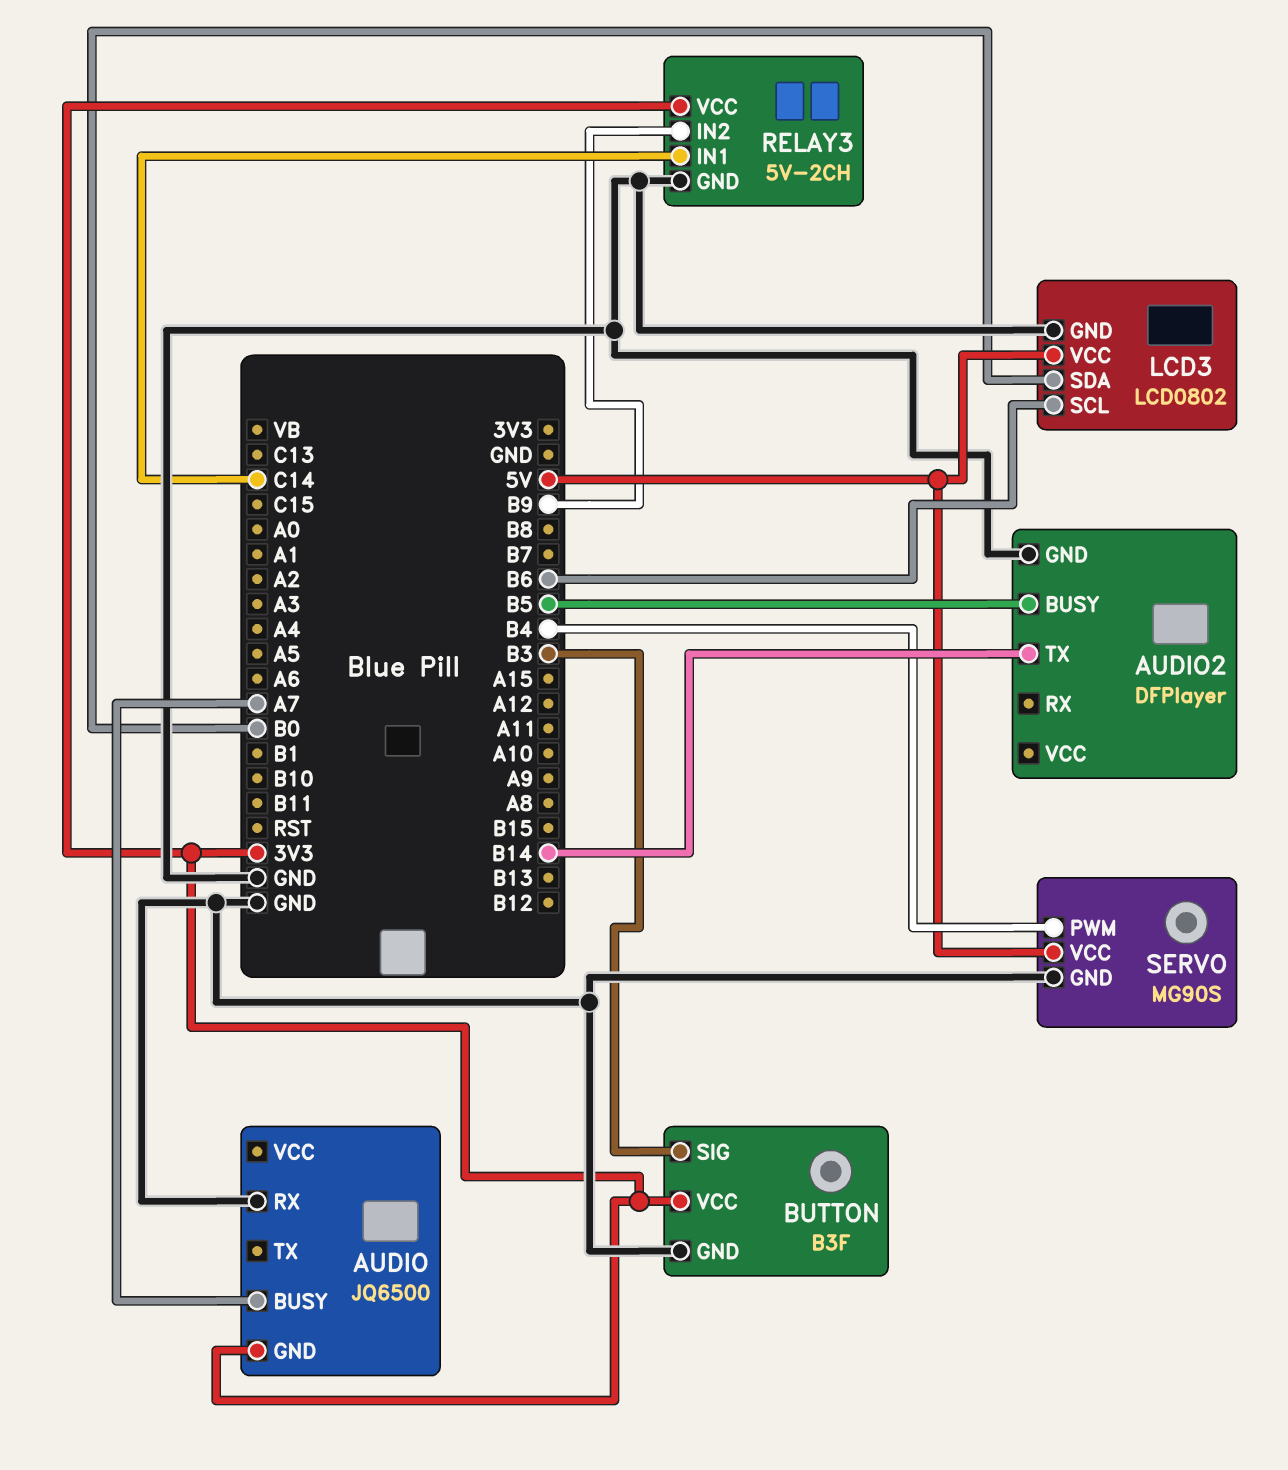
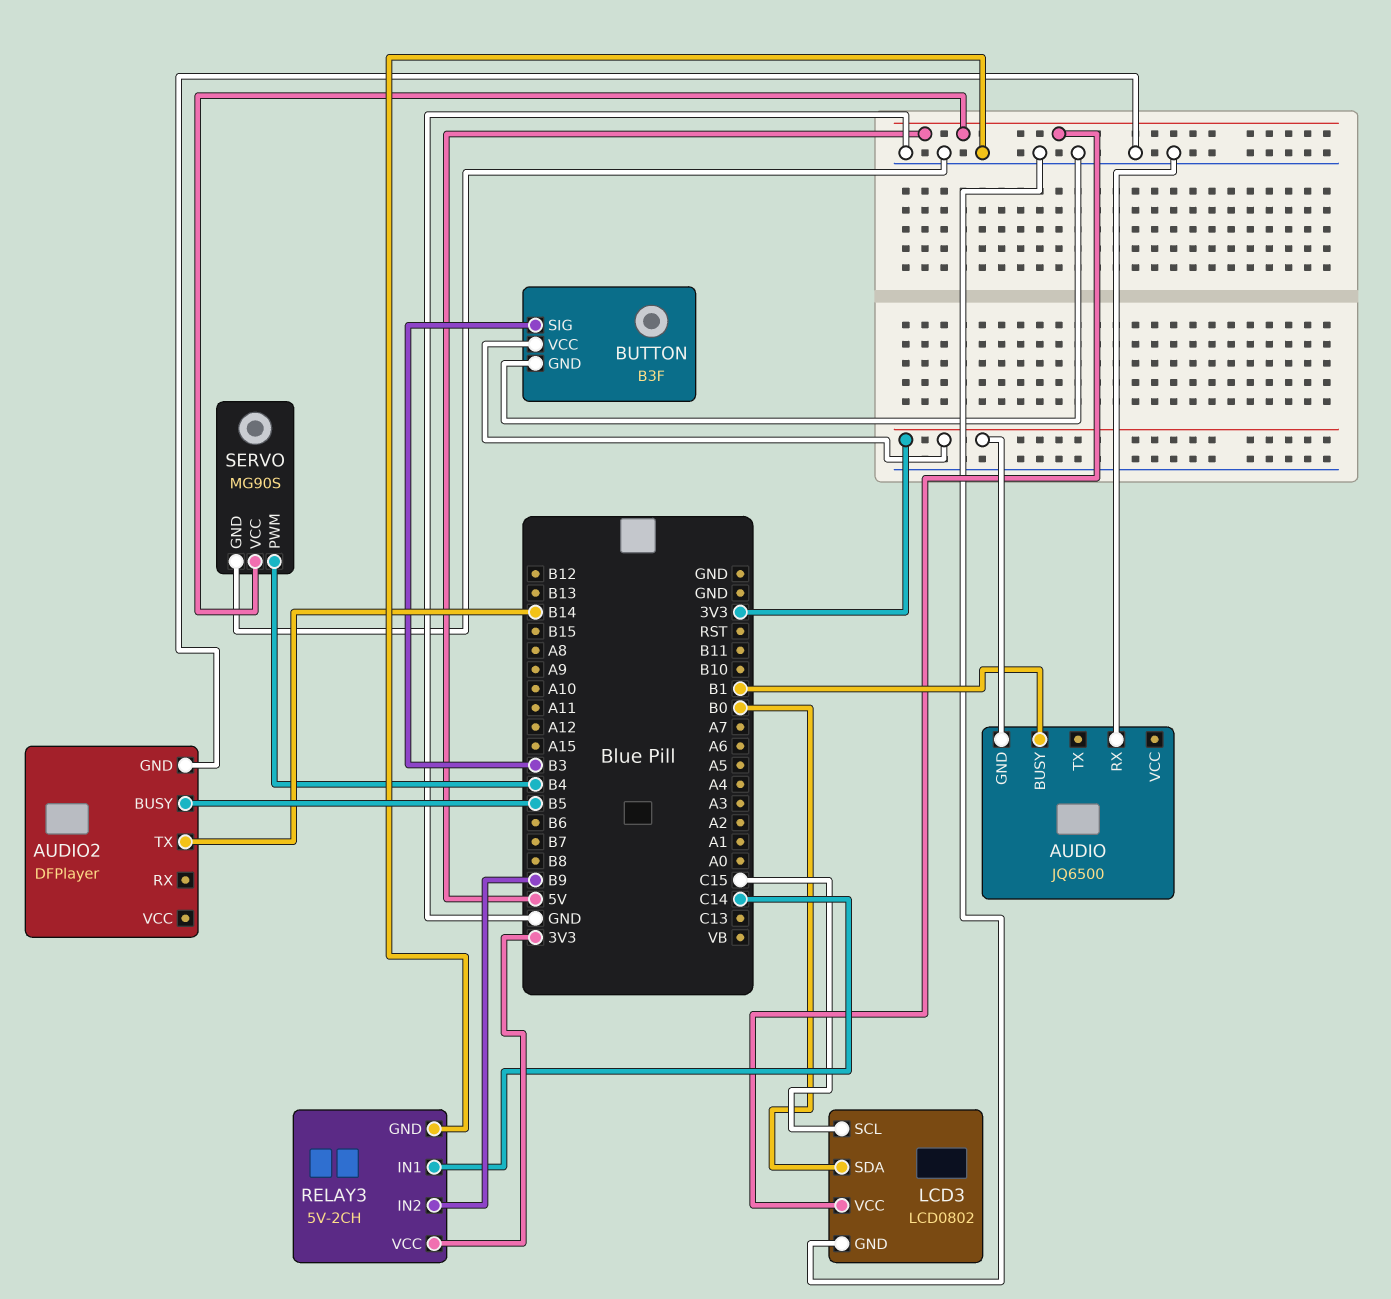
AUDIO pin BUSY: A7 -> B1
LCD3 pin SCL: B6 -> C15

